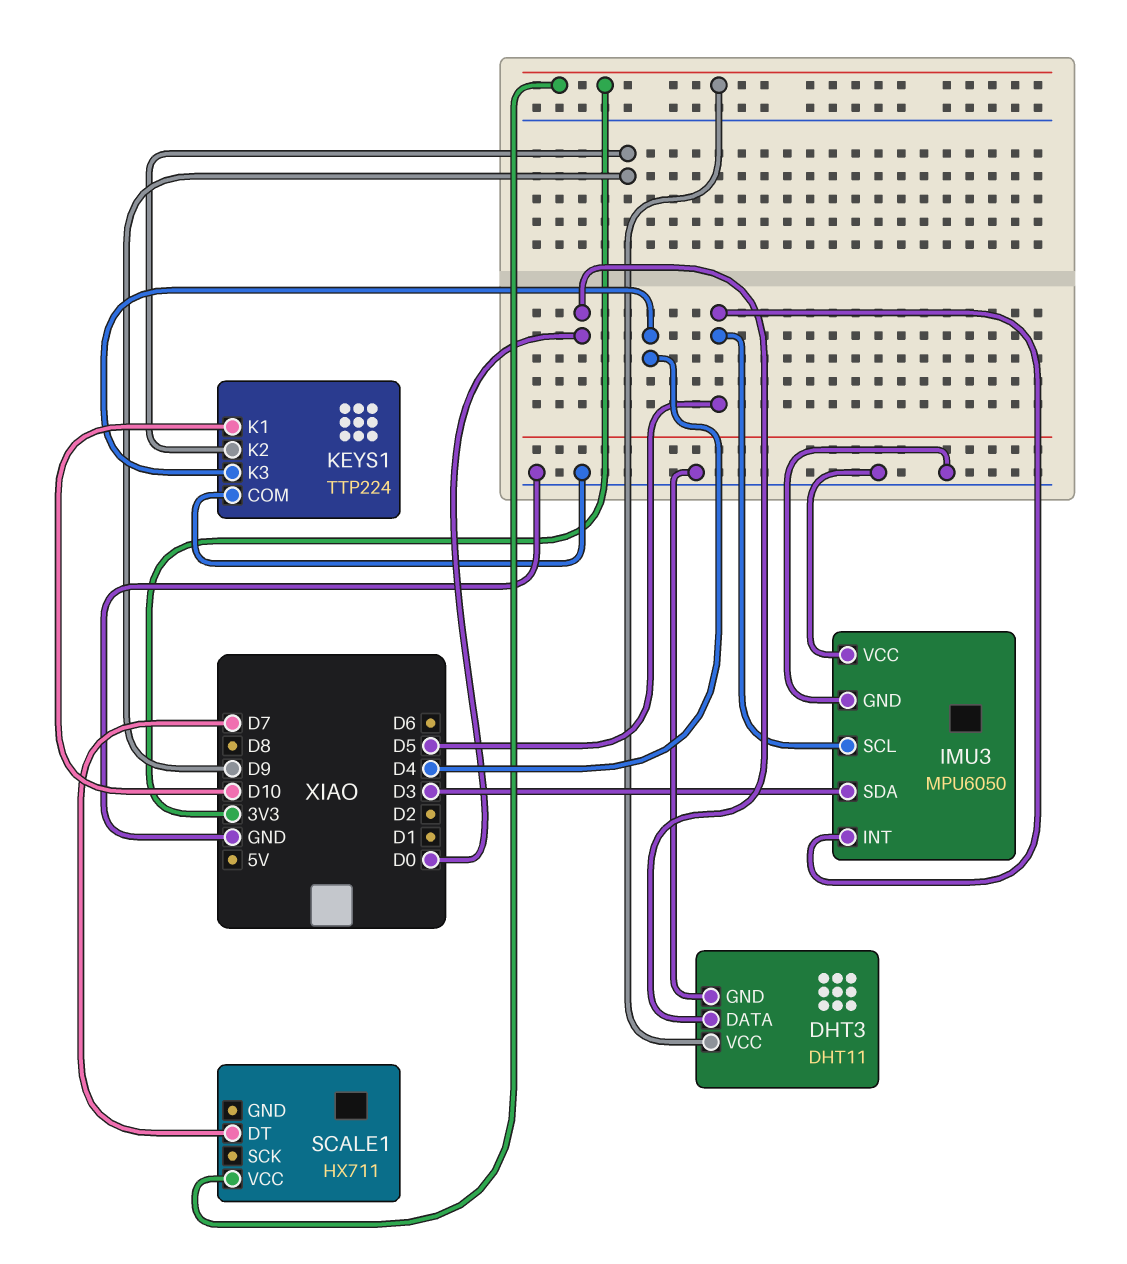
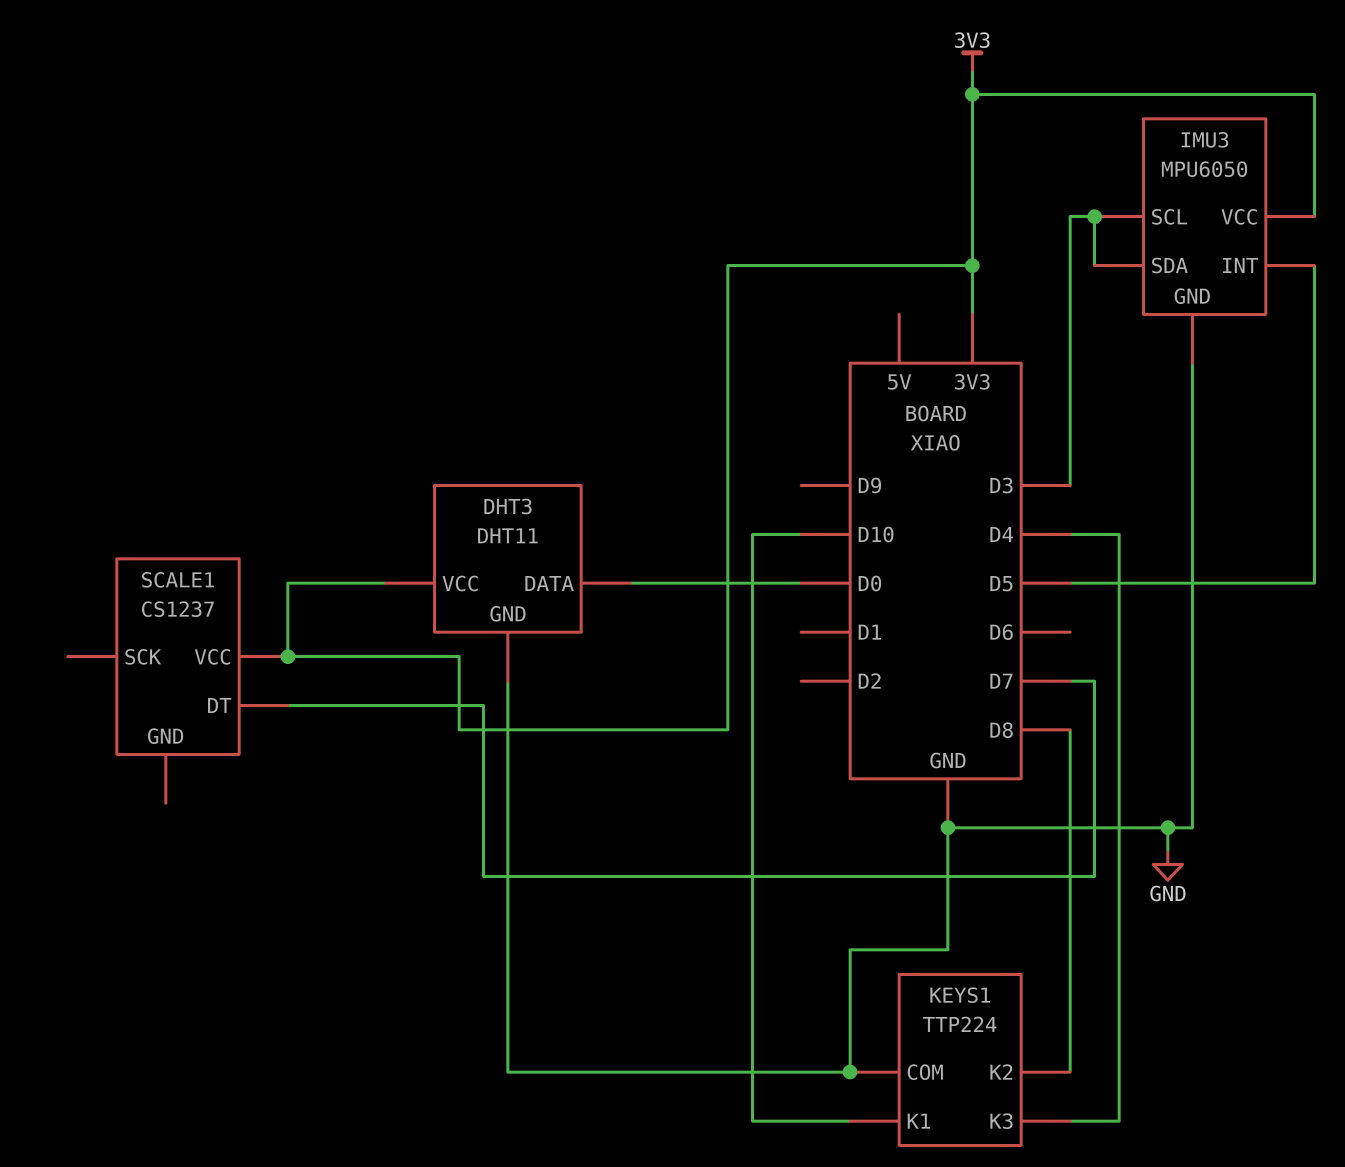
IMU3 pin SCL: D5 -> D3
IMU3 pin VCC: GND -> 3V3
KEYS1 pin K2: D9 -> D8
SCALE1: HX711 -> CS1237

